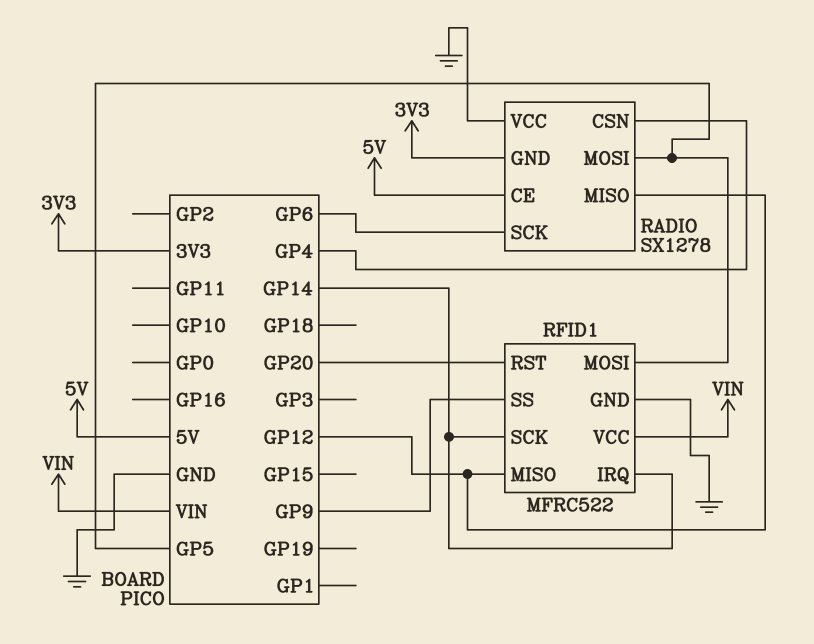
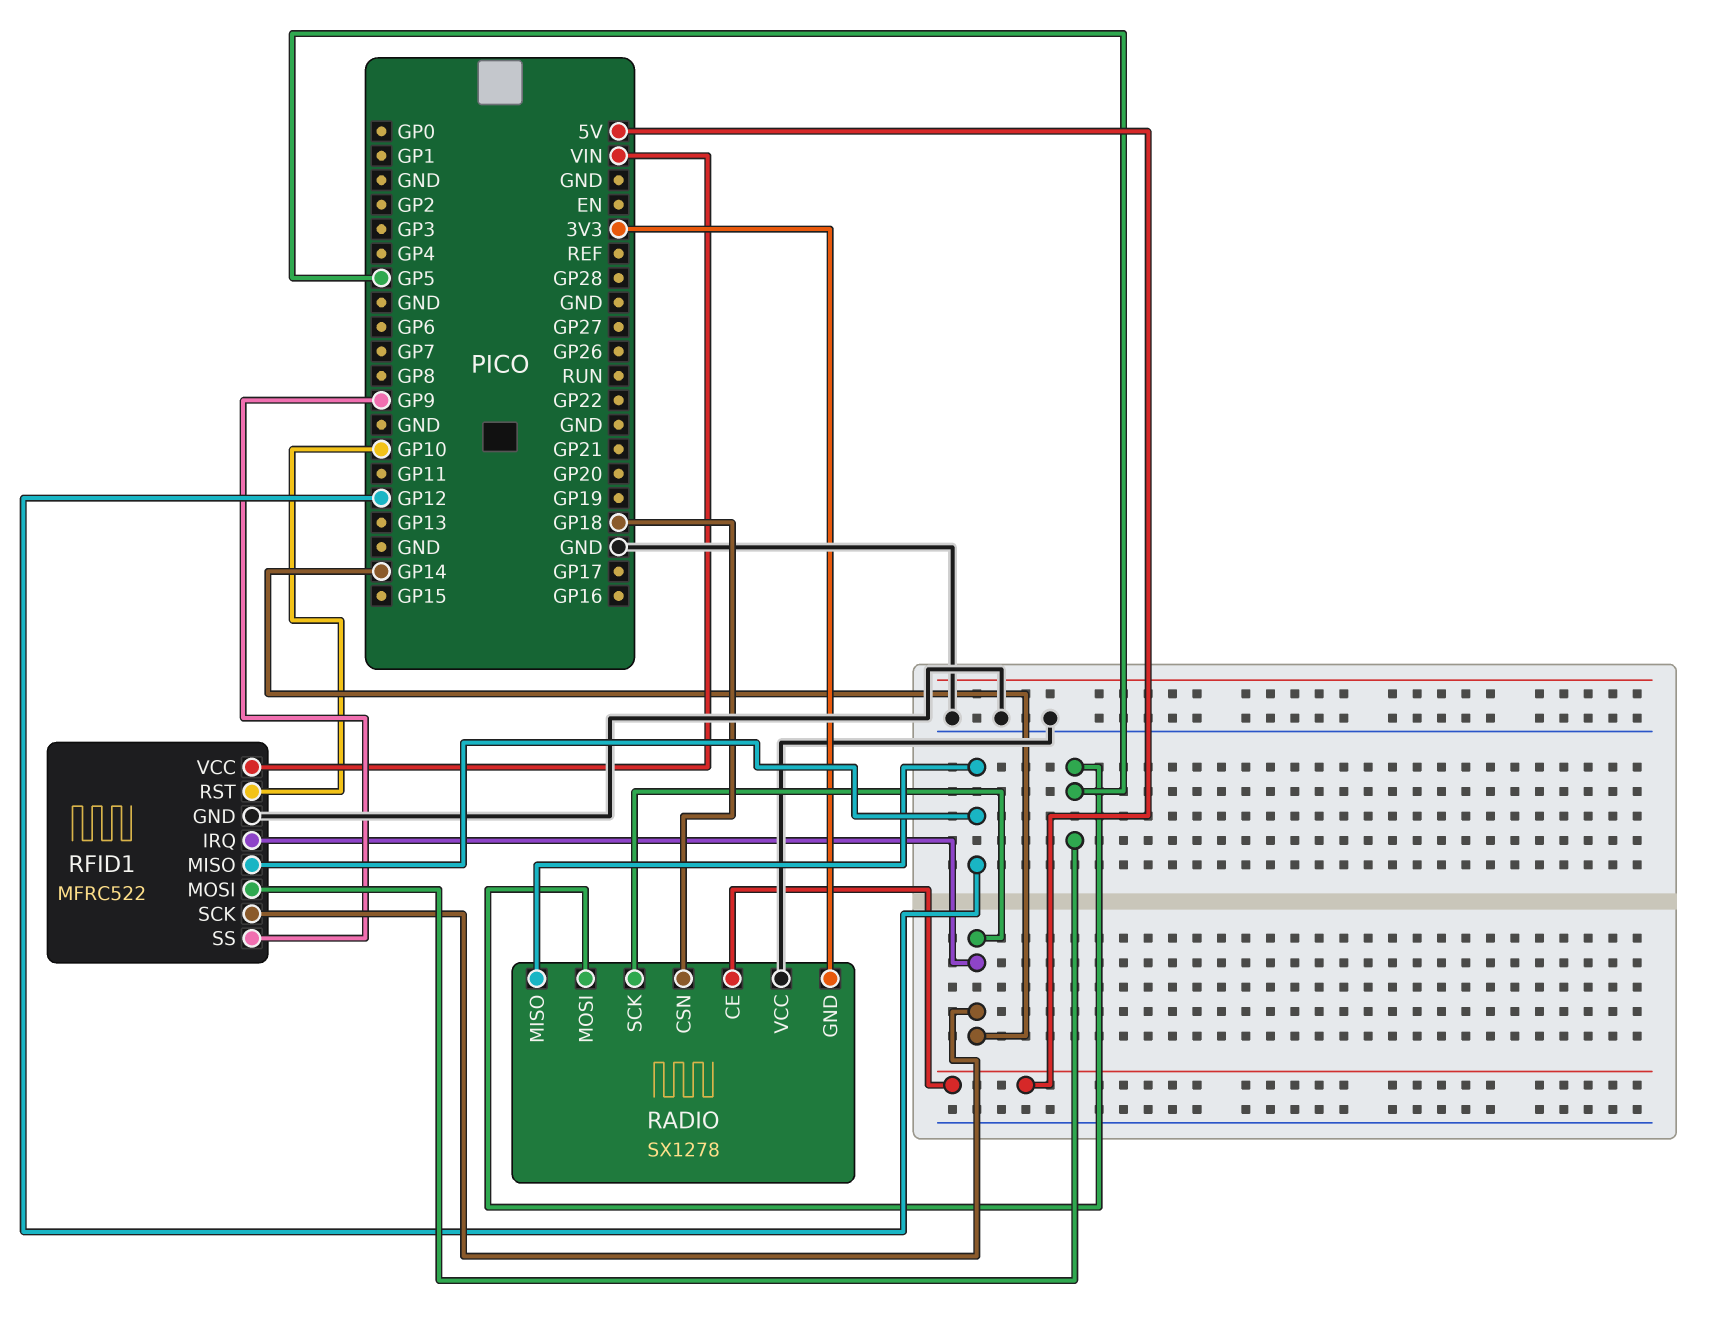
RADIO pin CSN: GP4 -> GP18
RADIO pin SCK: GP6 -> GP14
RFID1 pin RST: GP20 -> GP10

